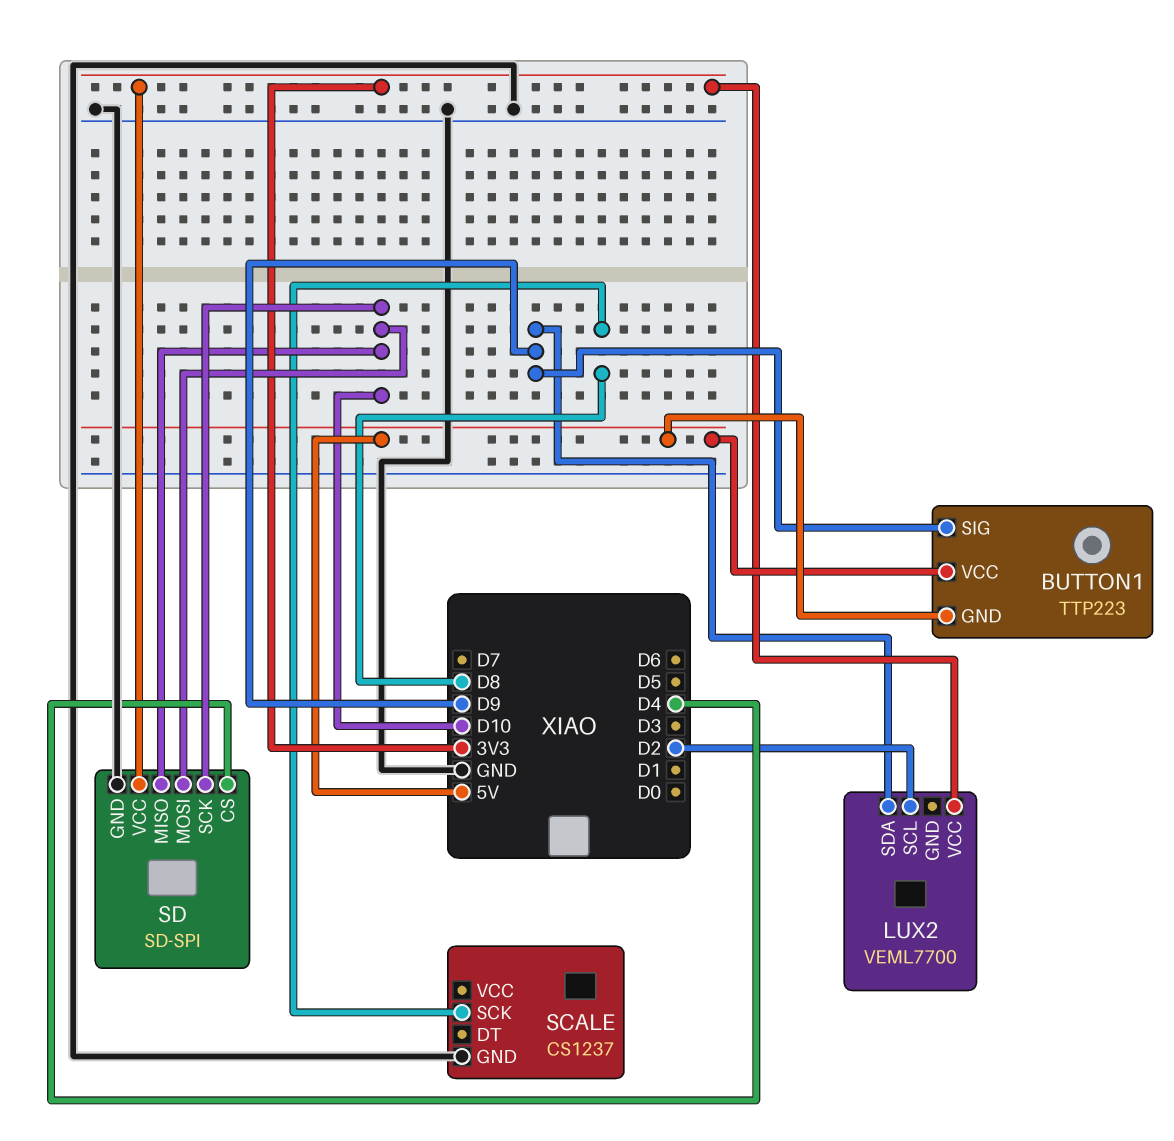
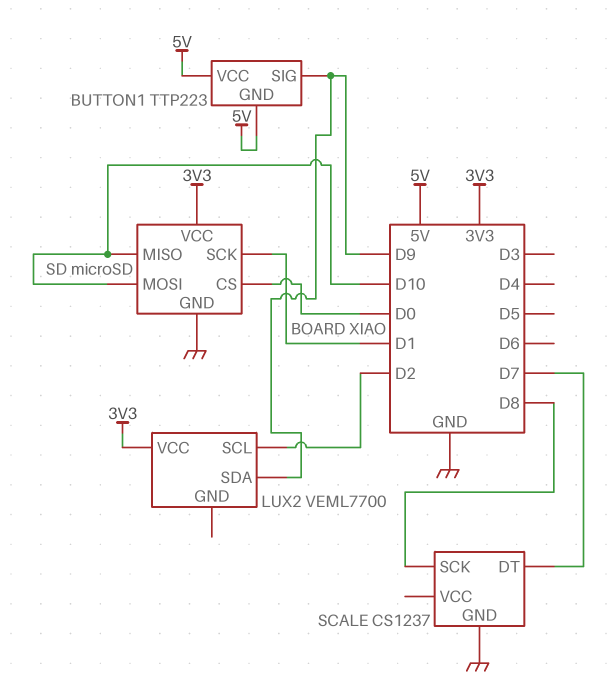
SCALE pin DT: none -> D7
SD: SD-SPI -> microSD
SD pin CS: D4 -> D0
SD pin SCK: D10 -> D1

